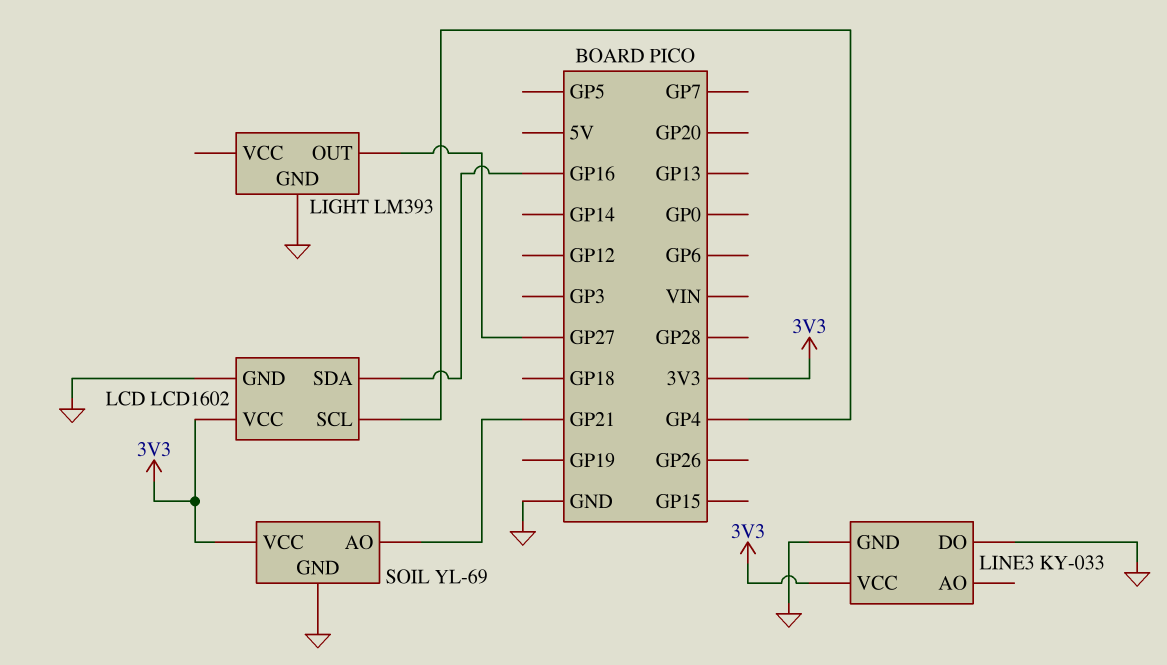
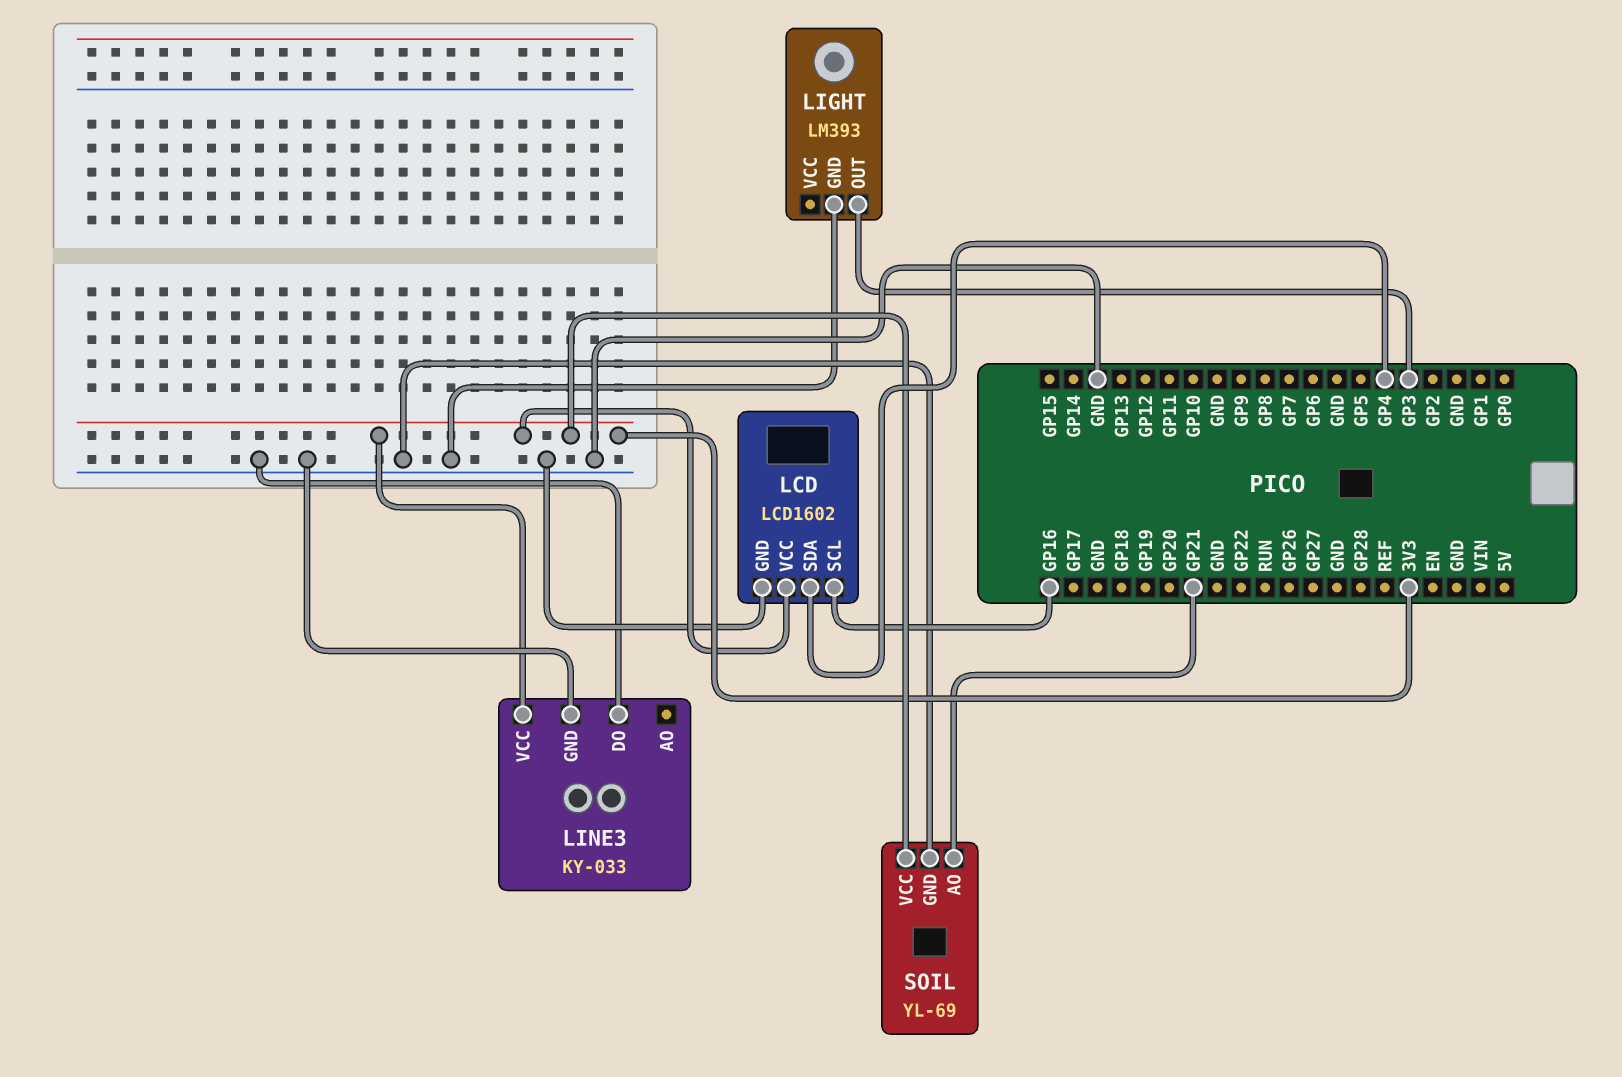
LCD pin SCL: GP4 -> GP16
LCD pin SDA: GP16 -> GP4
LIGHT pin OUT: GP27 -> GP3

